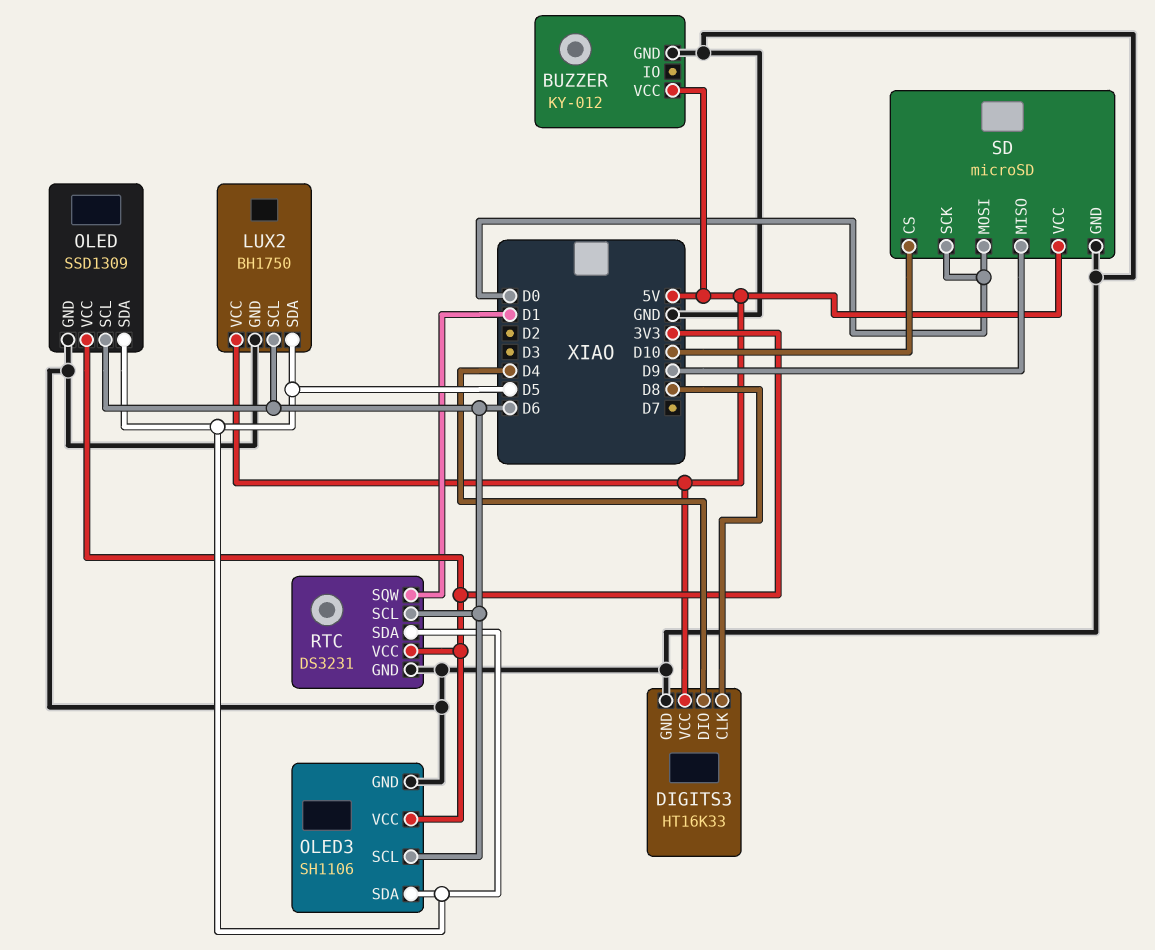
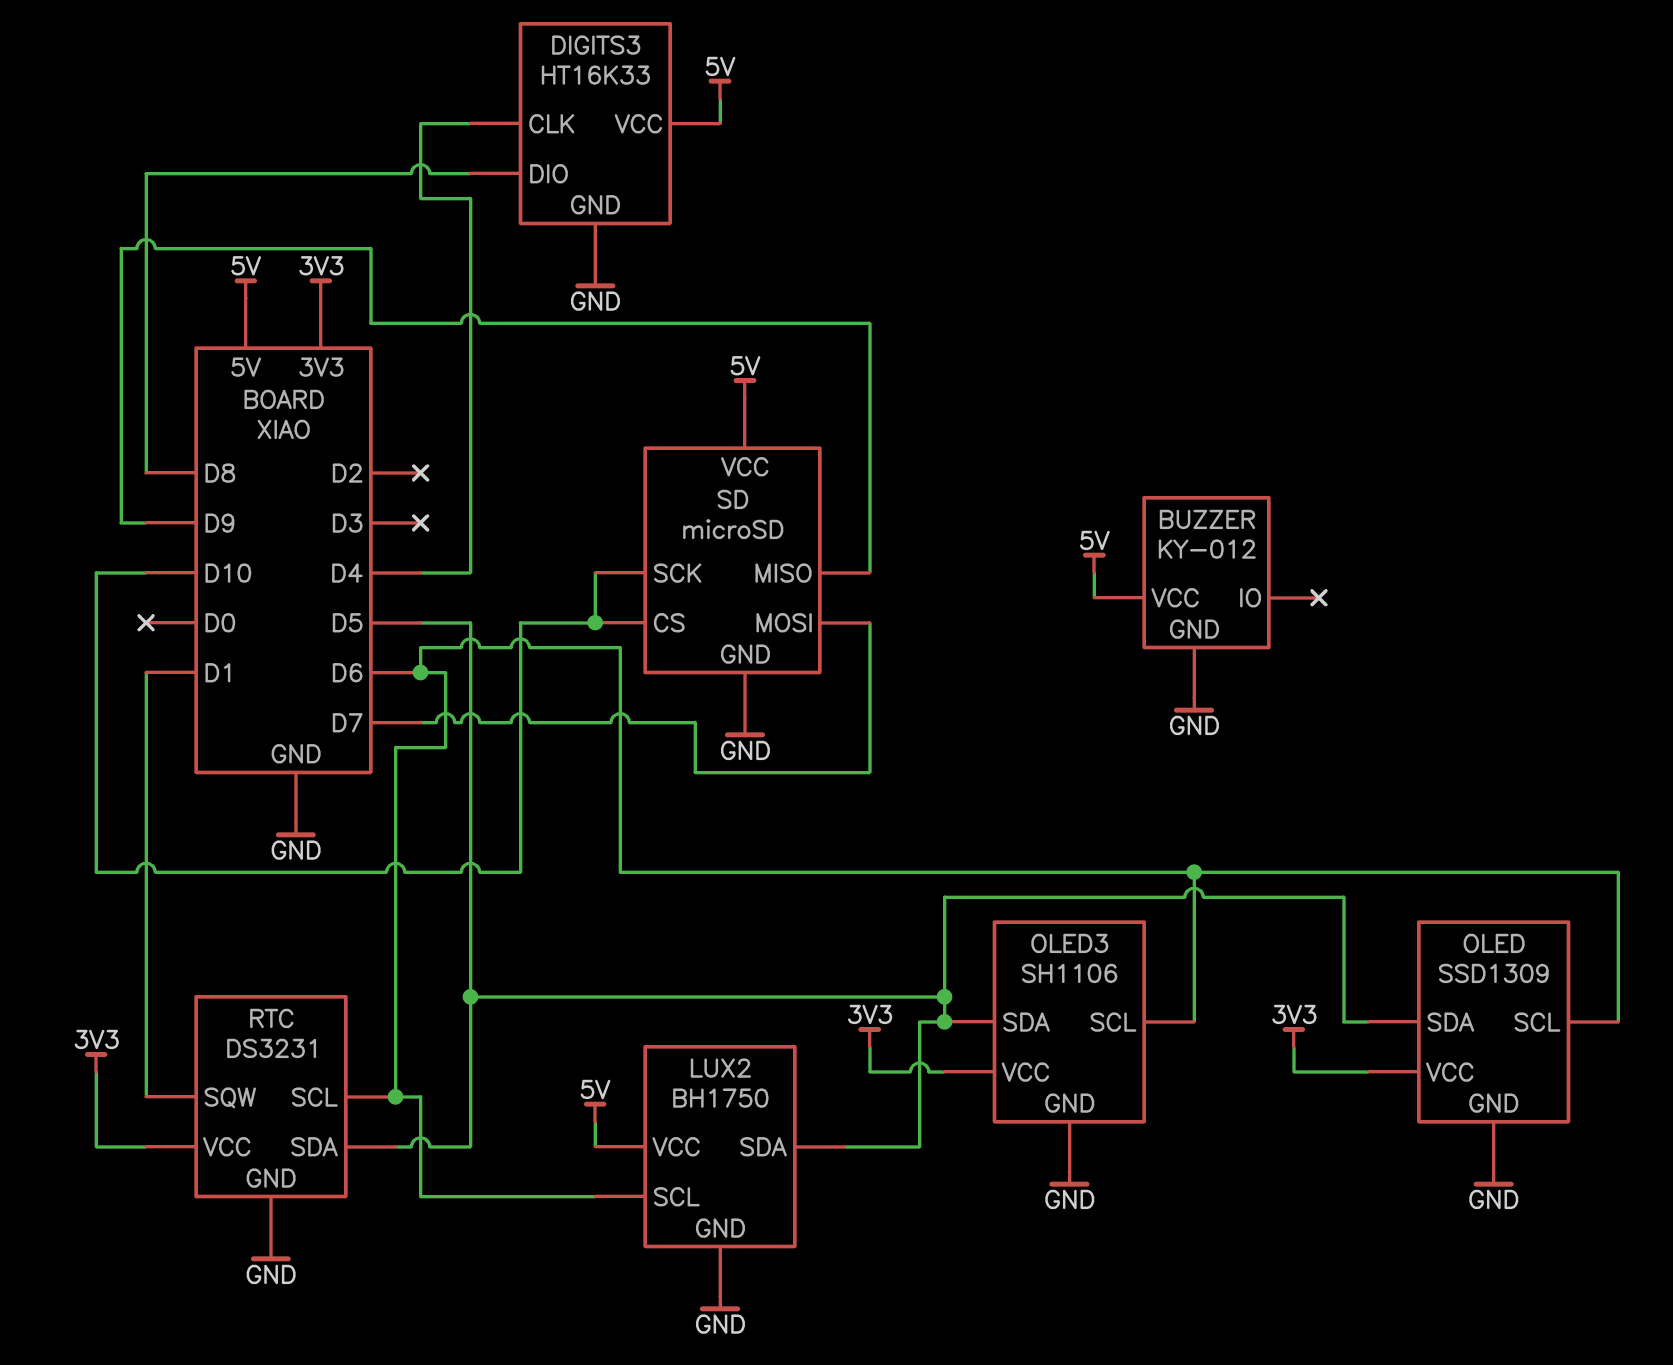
DIGITS3 pin CLK: D8 -> D4
DIGITS3 pin DIO: D4 -> D8
SD pin MOSI: D0 -> D7
SD pin SCK: D0 -> D10

